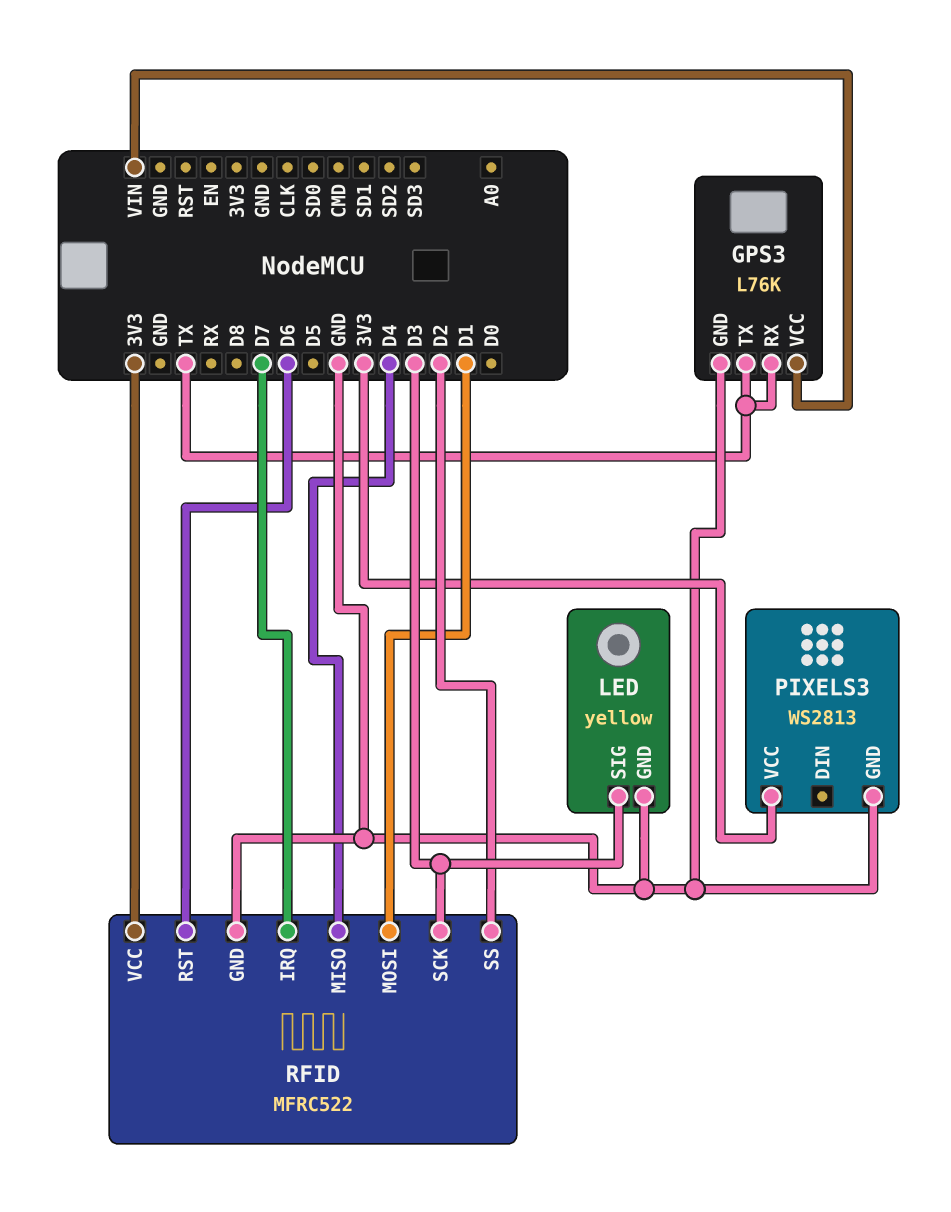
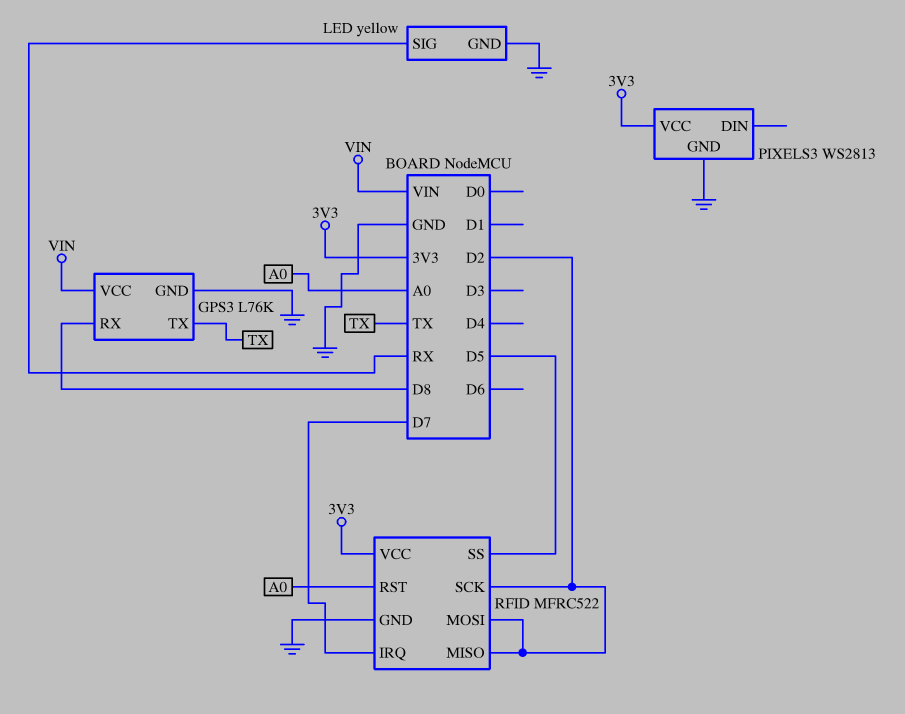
GPS3 pin RX: TX -> D8
LED pin SIG: D3 -> RX
RFID pin MISO: D4 -> D2
RFID pin MOSI: D1 -> D2
RFID pin RST: D6 -> A0
RFID pin SCK: D3 -> D2
RFID pin SS: D2 -> D5

